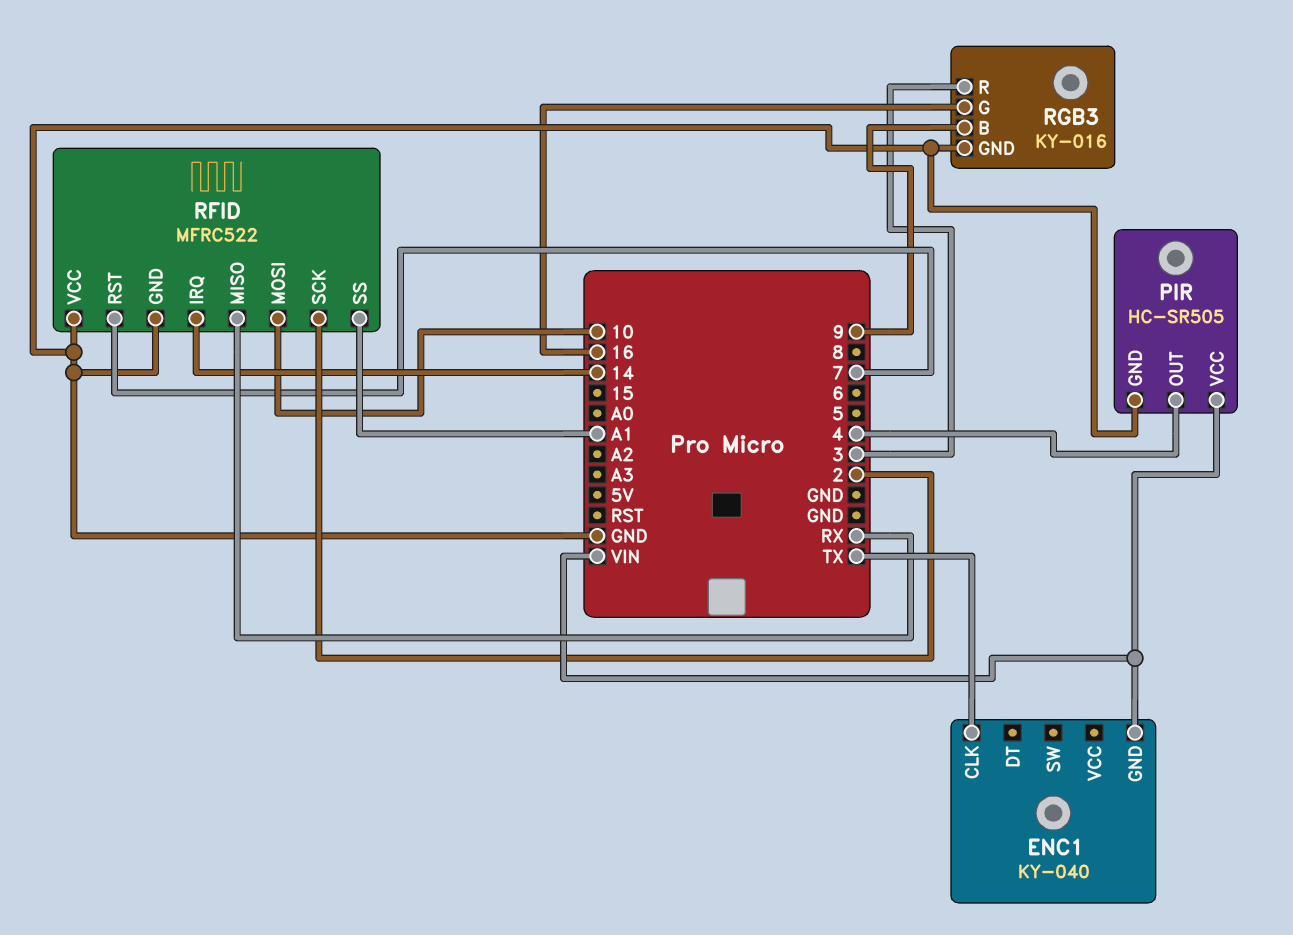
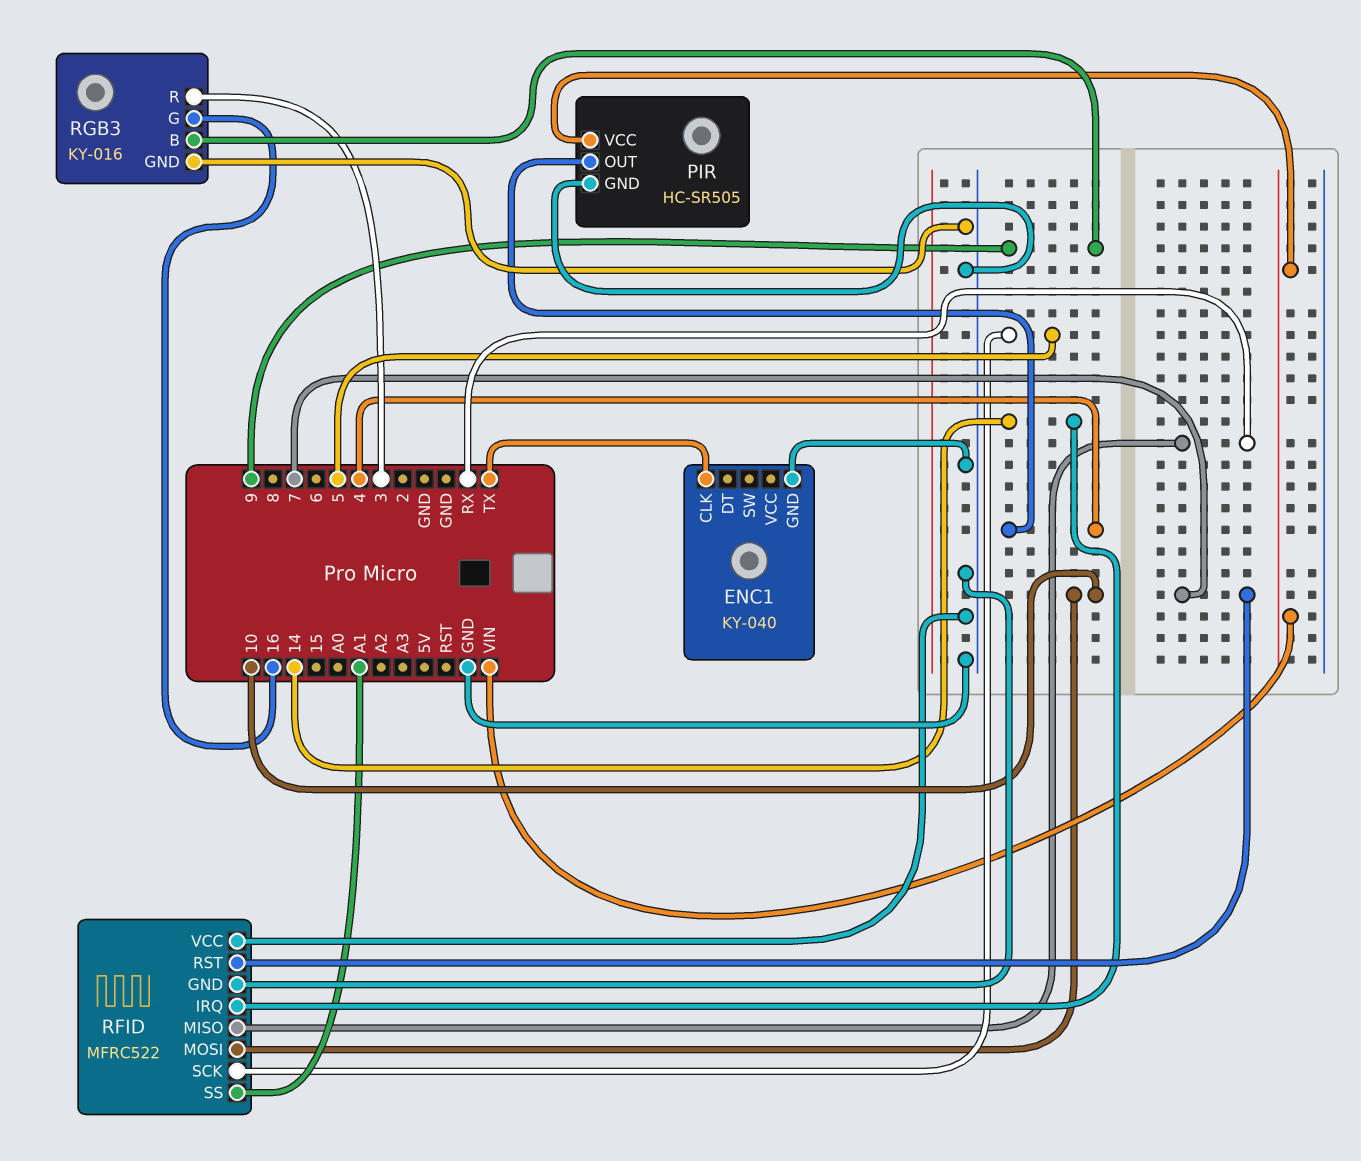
ENC1 pin GND: VIN -> GND
RFID pin SCK: 2 -> 5

